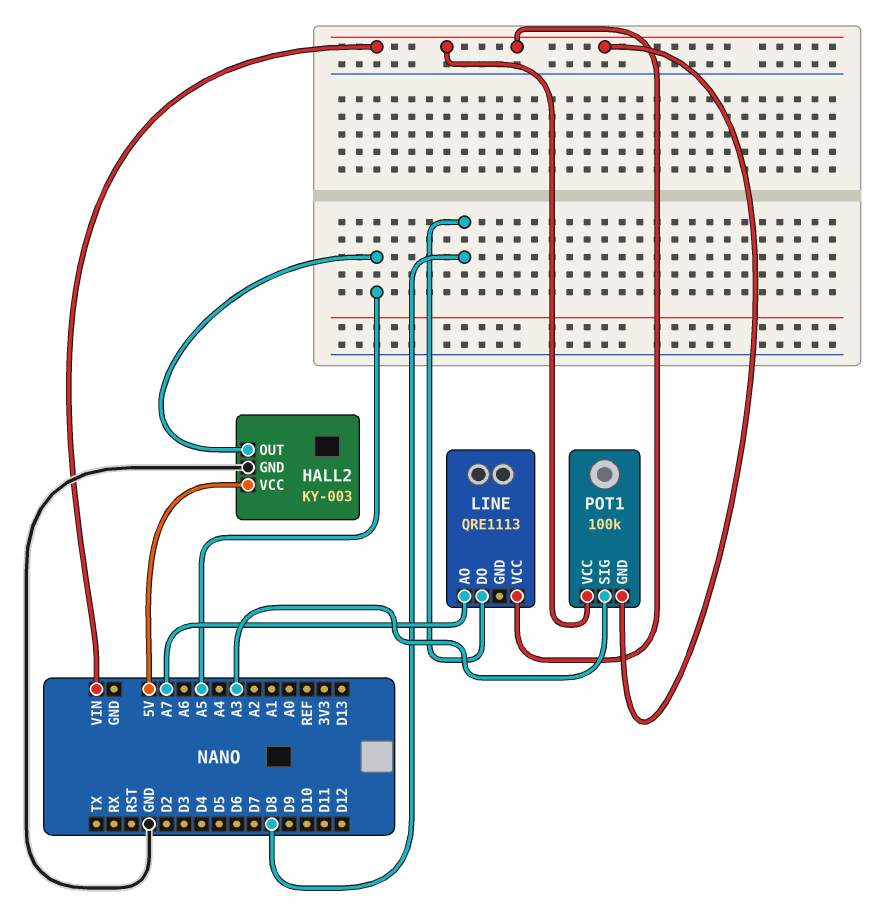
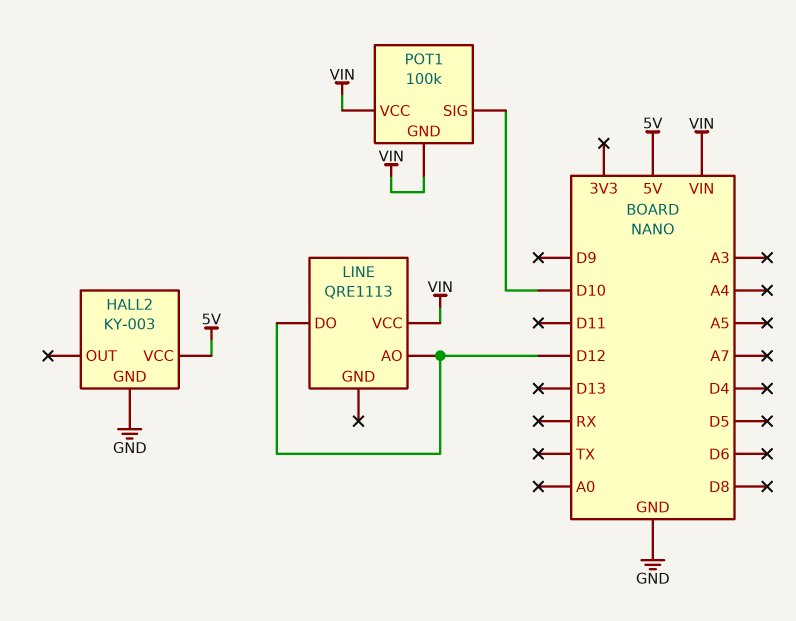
HALL2 pin OUT: A5 -> none
LINE pin AO: A7 -> D12
LINE pin DO: D8 -> D12
POT1 pin SIG: A3 -> D10

